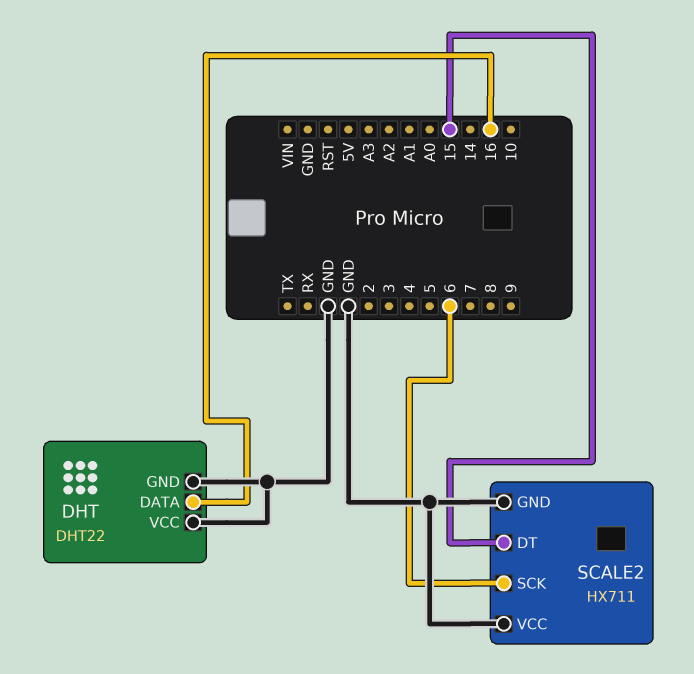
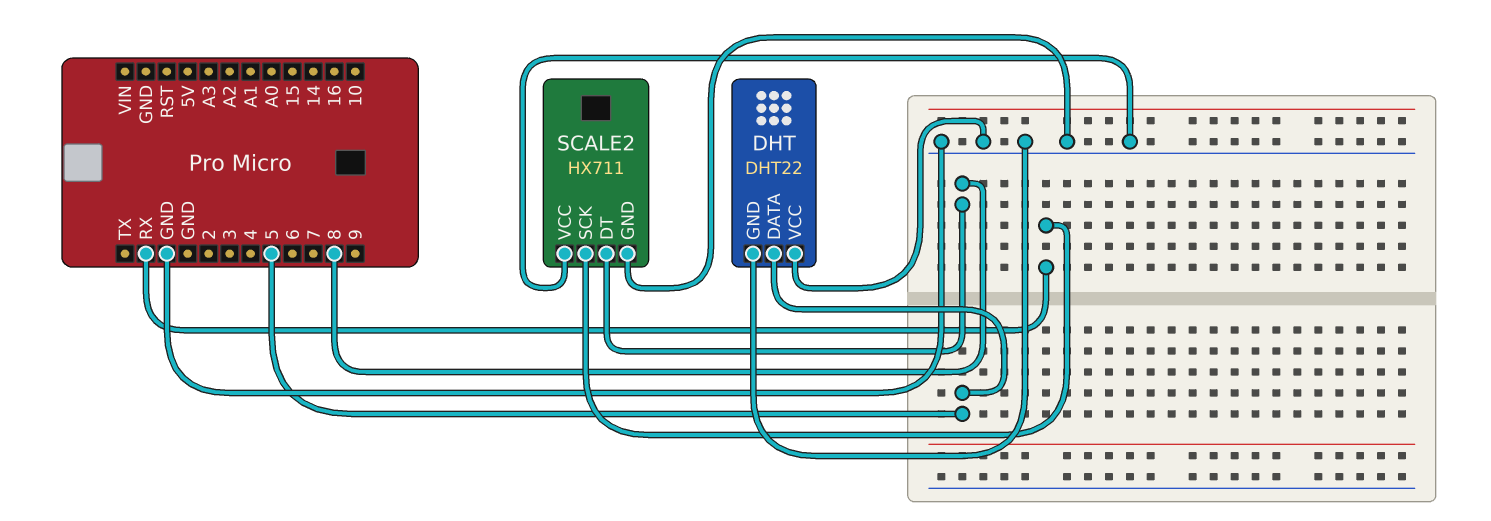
DHT pin DATA: 16 -> 5
SCALE2 pin DT: 15 -> 8
SCALE2 pin SCK: 6 -> RX

